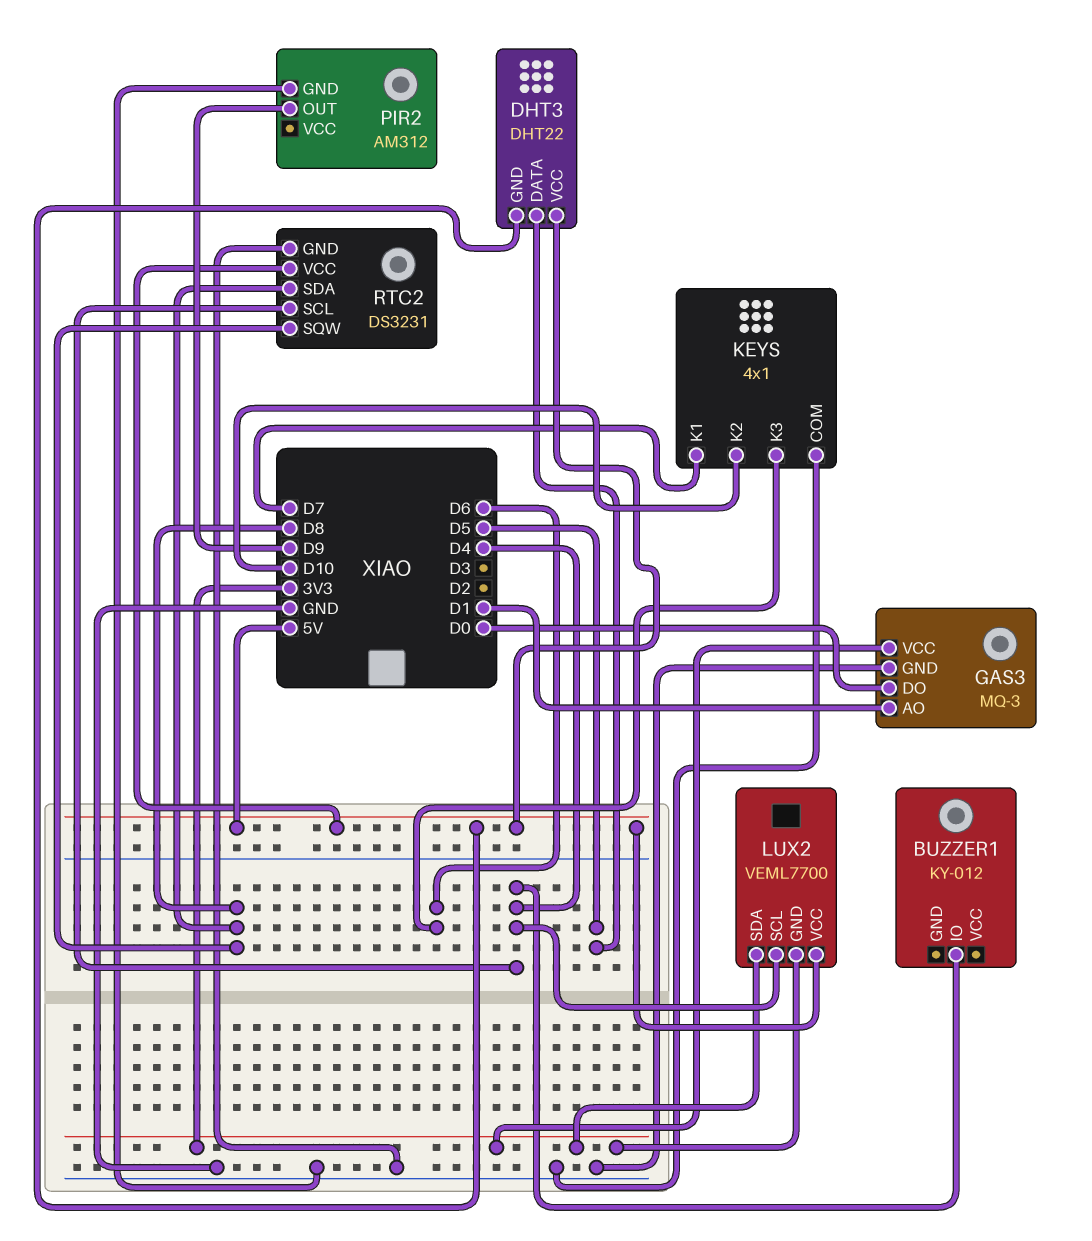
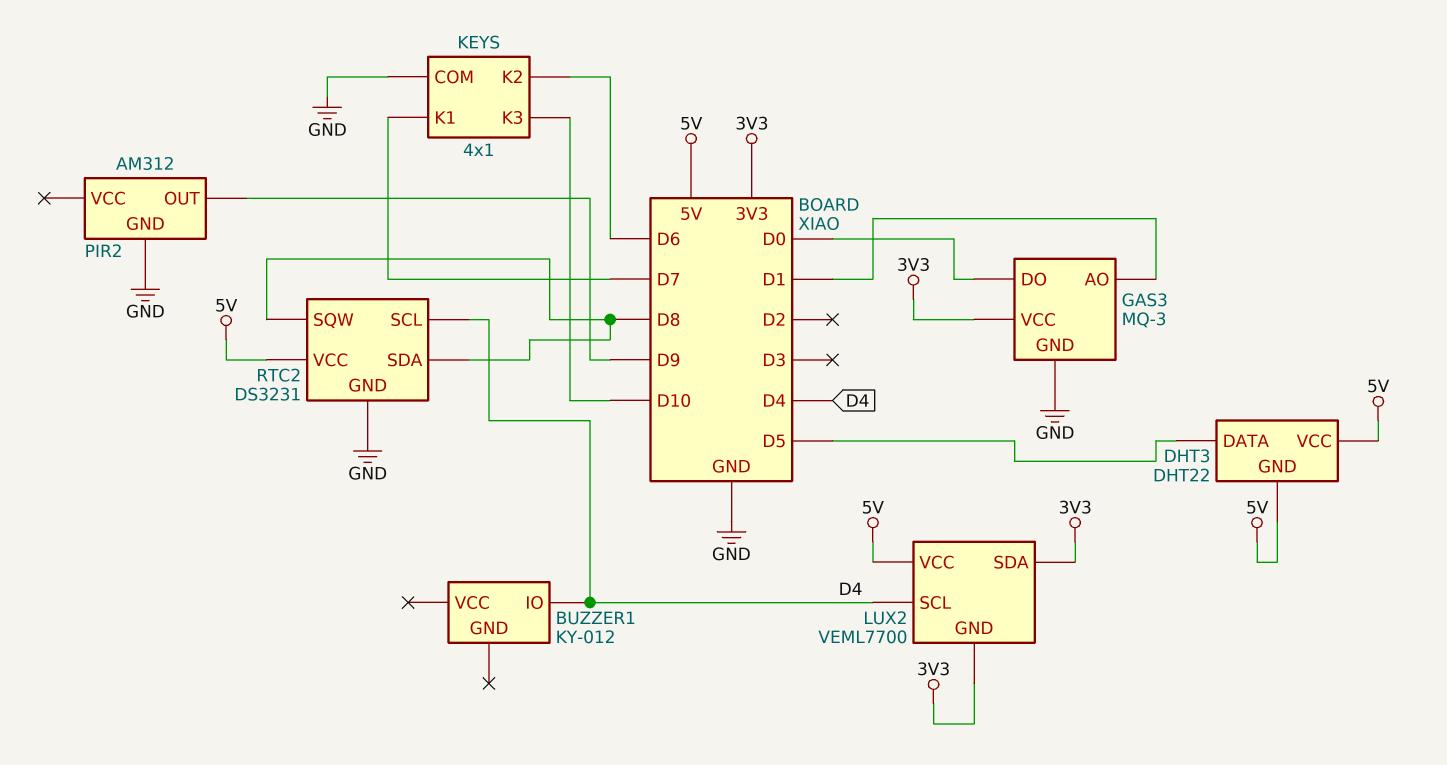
KEYS pin K2: D10 -> D6
KEYS pin K3: D6 -> D10

